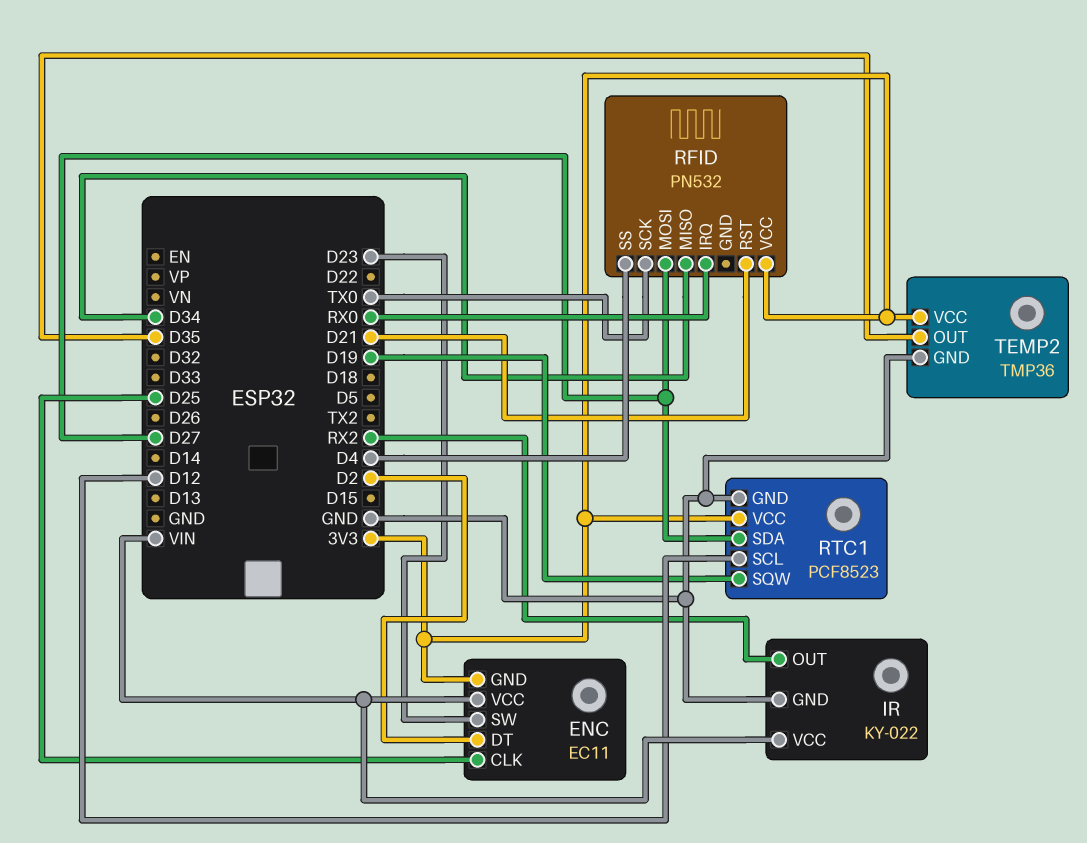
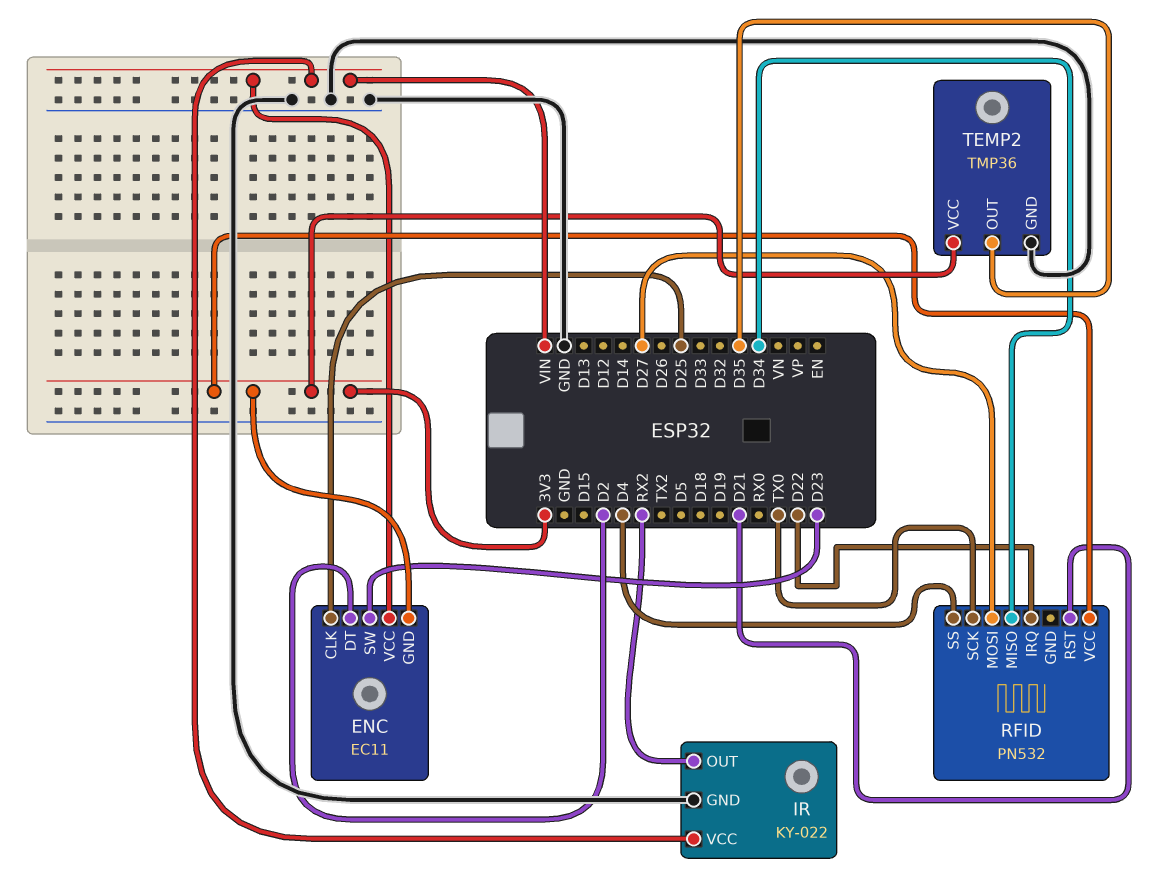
RFID pin IRQ: RX0 -> D22
RTC1: PCF8523 -> none
RTC1 pin GND: GND -> none
RTC1 pin SCL: D12 -> none
RTC1 pin SDA: D27 -> none
RTC1 pin SQW: D19 -> none
RTC1 pin VCC: 3V3 -> none

